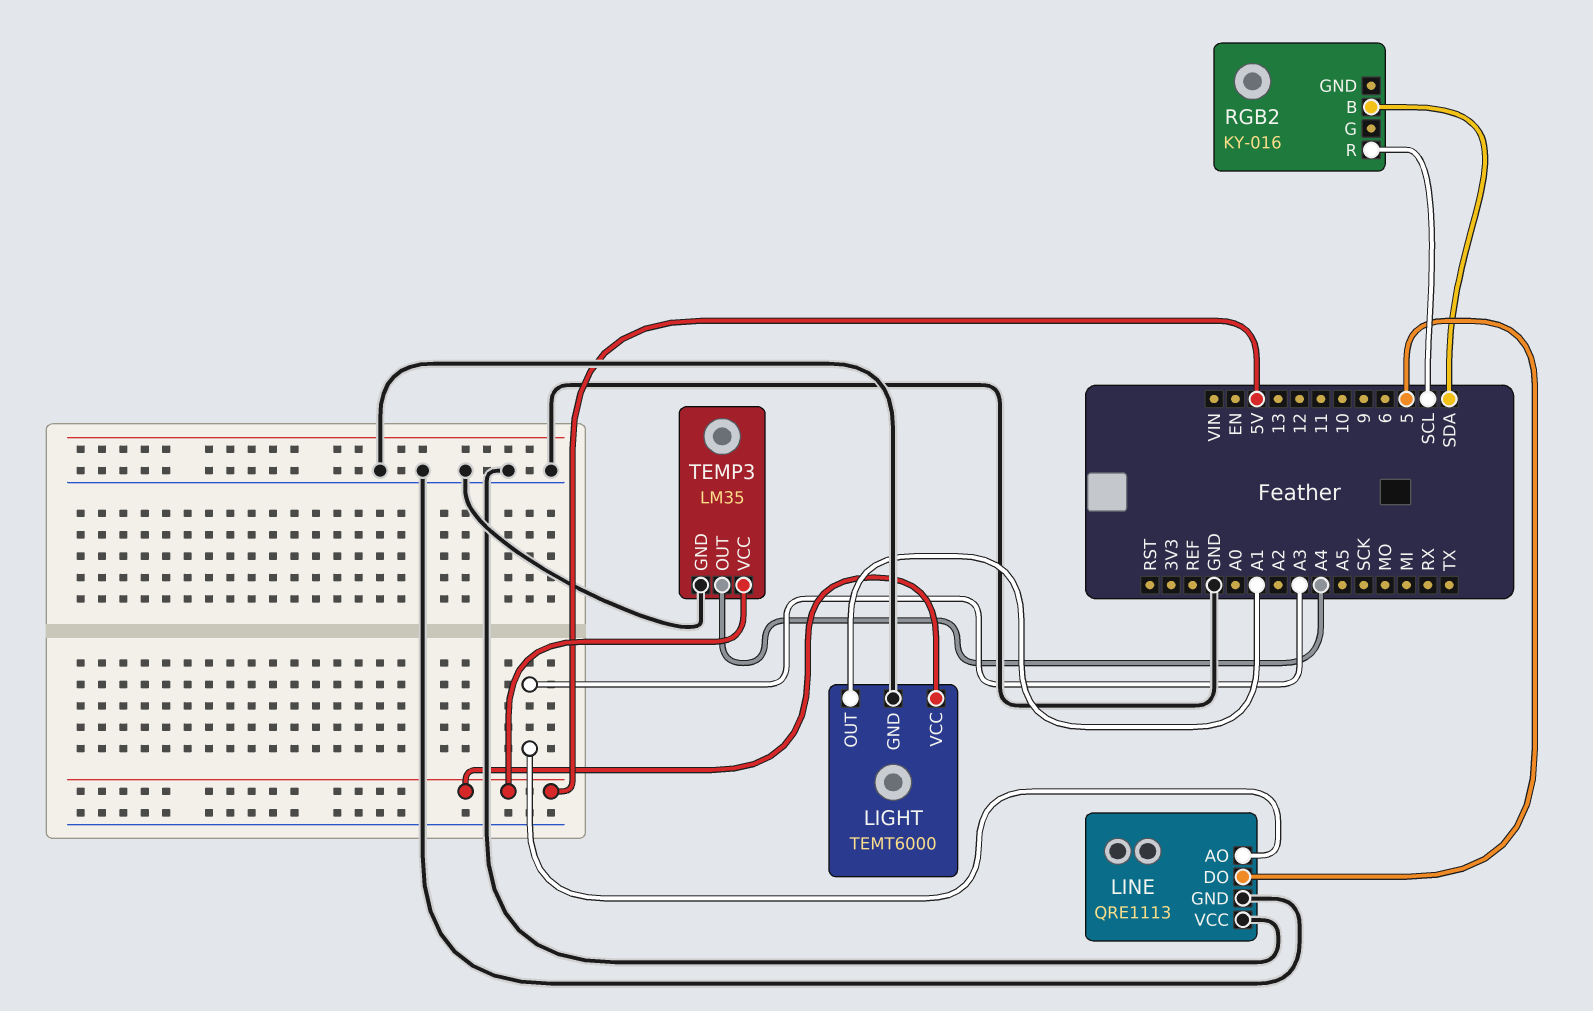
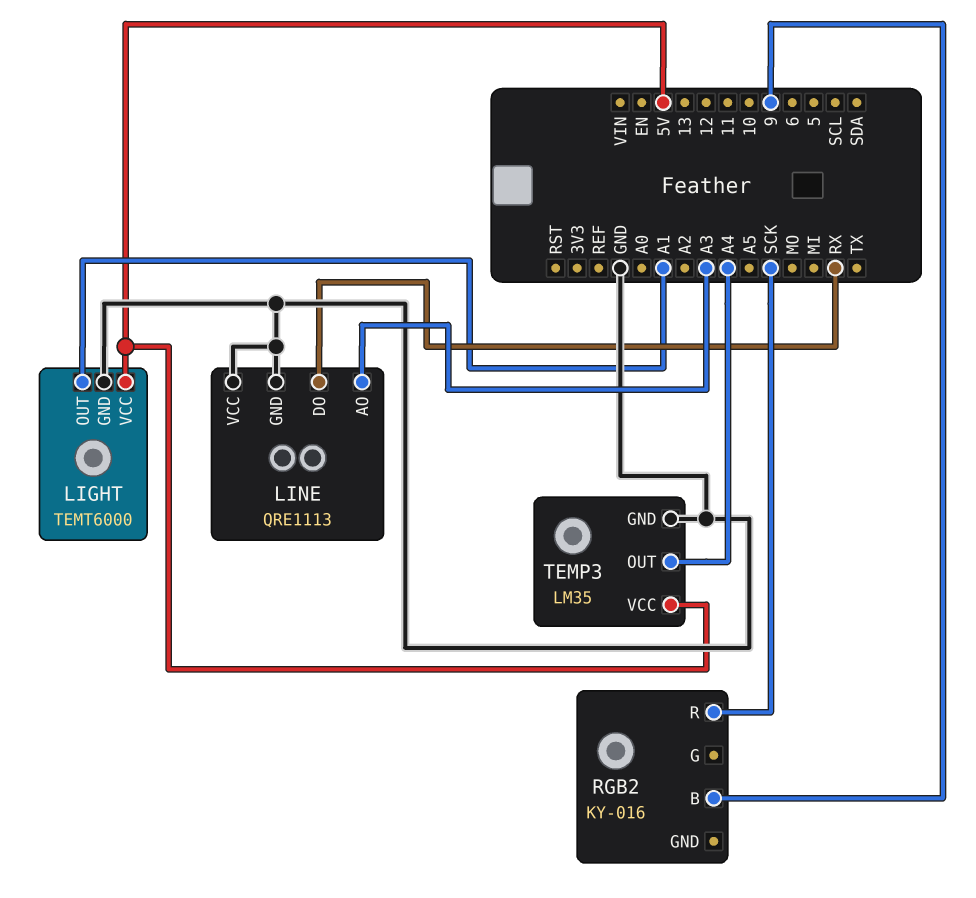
LINE pin DO: 5 -> RX
RGB2 pin B: SDA -> 9
RGB2 pin R: SCL -> SCK

